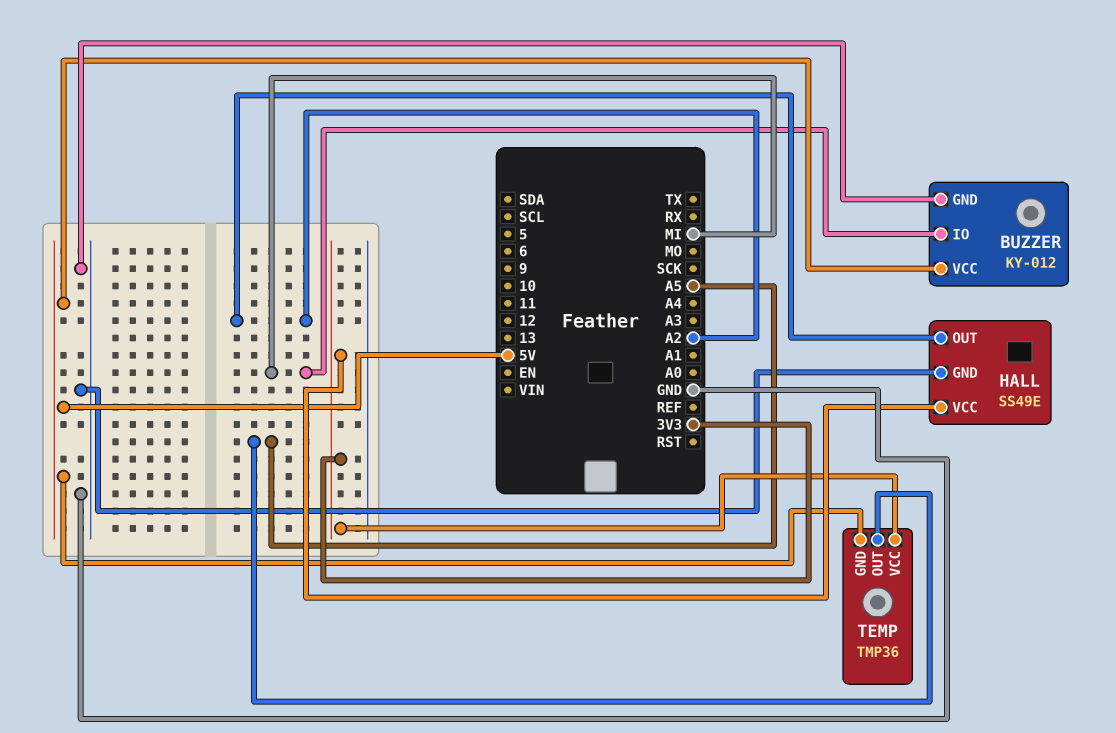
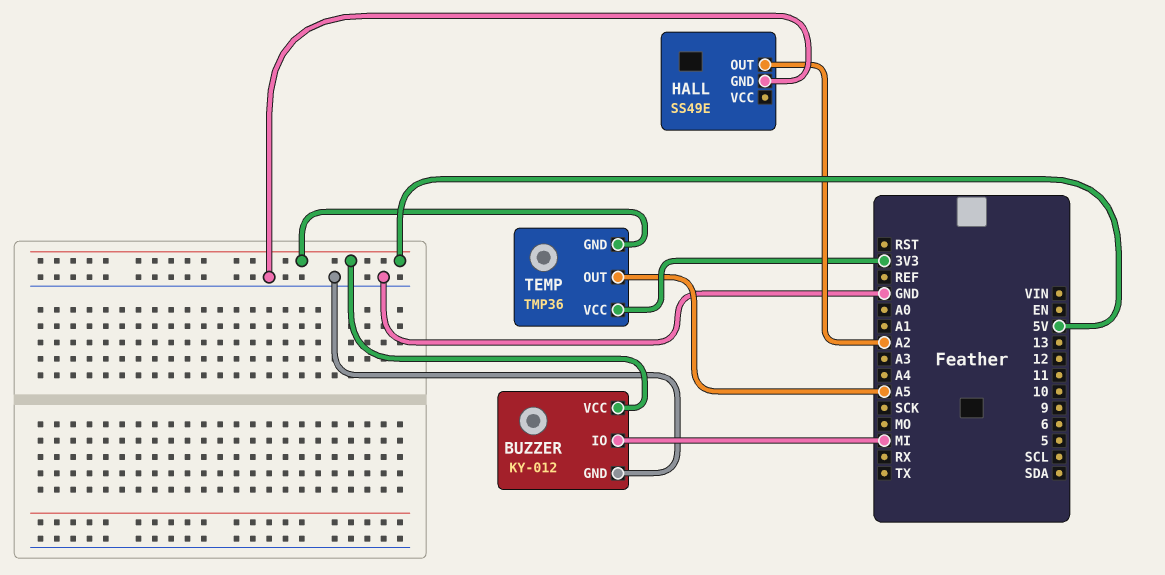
HALL pin VCC: 3V3 -> none

